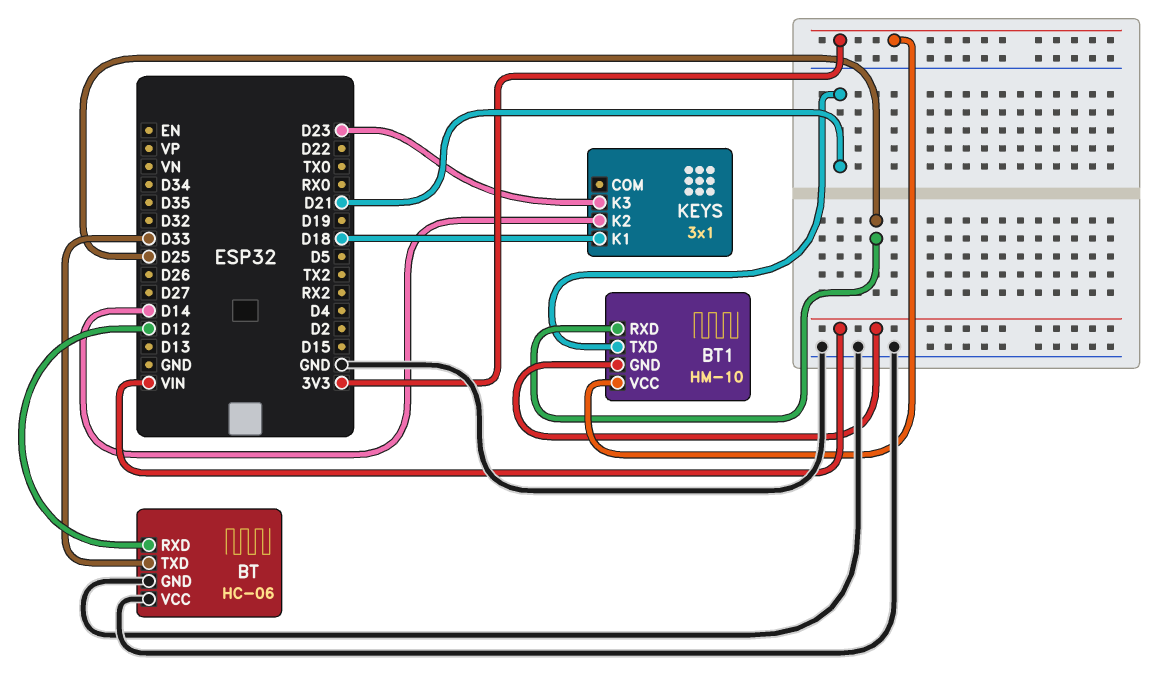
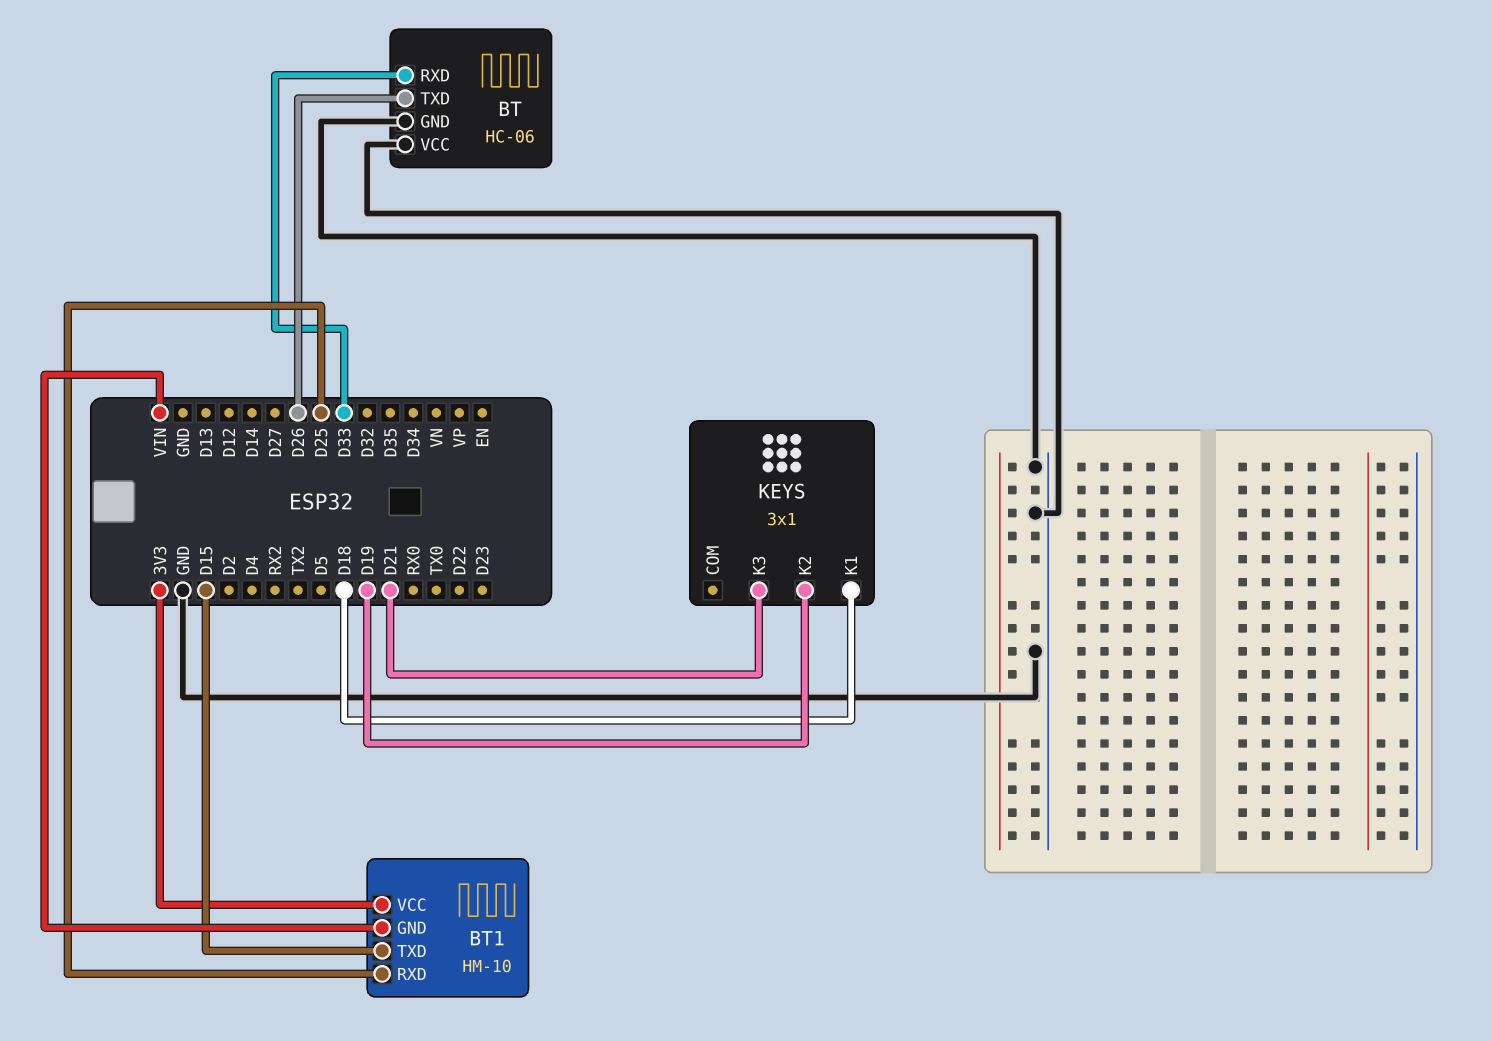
BT pin RXD: D12 -> D33
BT pin TXD: D33 -> D26
BT1 pin TXD: D21 -> D15
KEYS pin K2: D14 -> D19
KEYS pin K3: D23 -> D21

